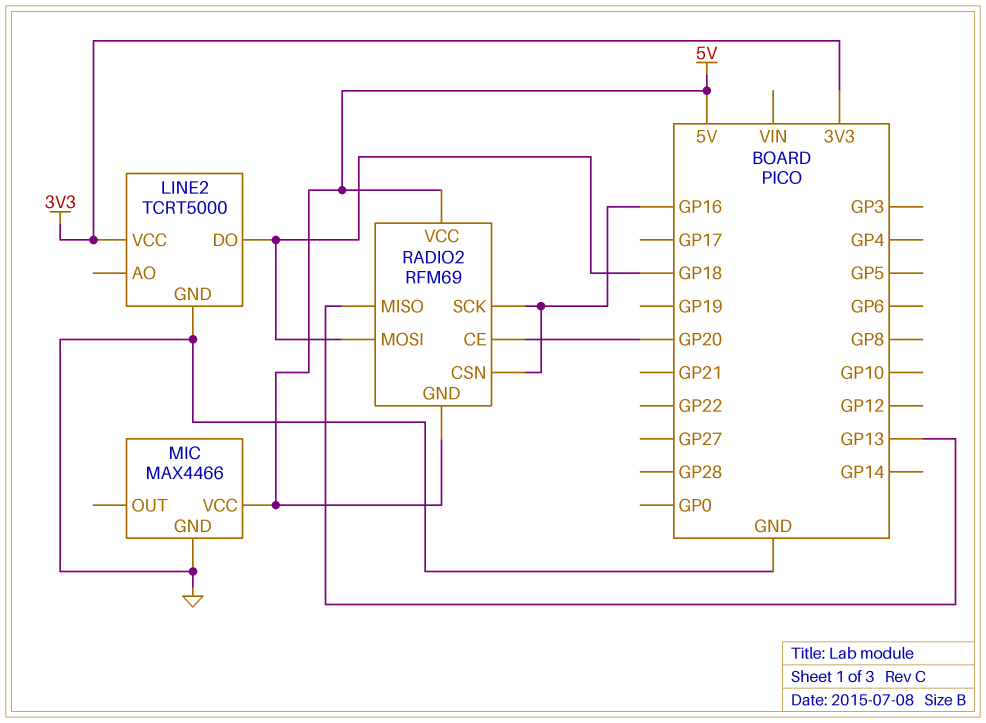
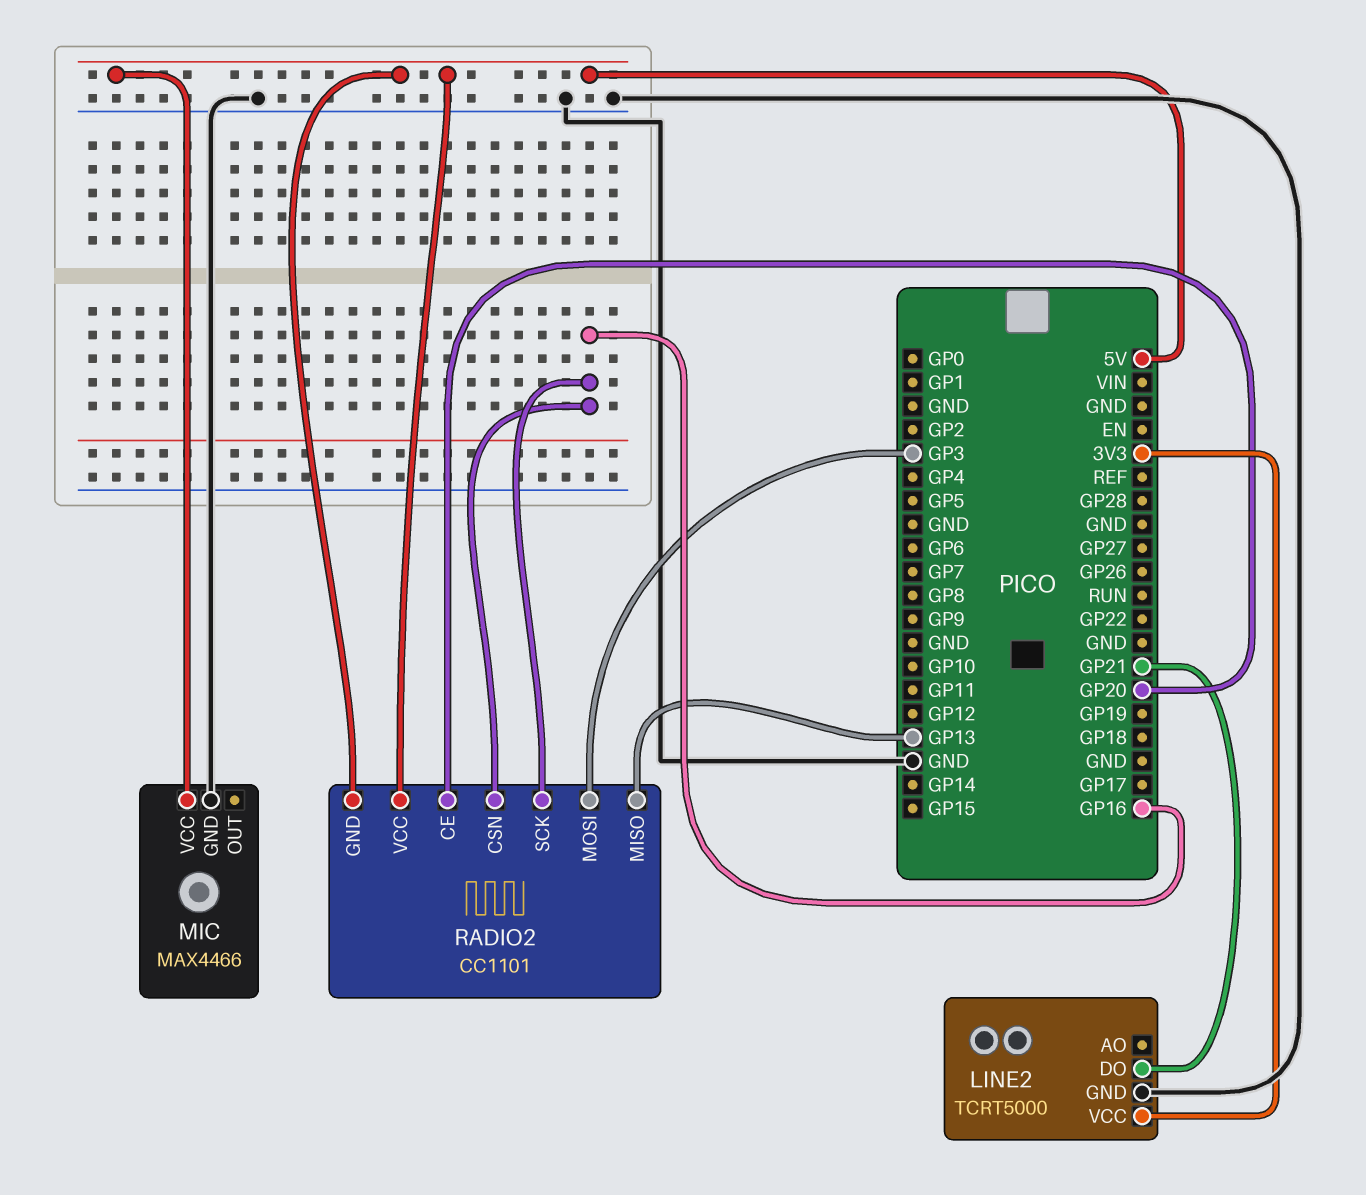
LINE2 pin DO: GP18 -> GP21
RADIO2: RFM69 -> CC1101
RADIO2 pin MOSI: GP18 -> GP3

